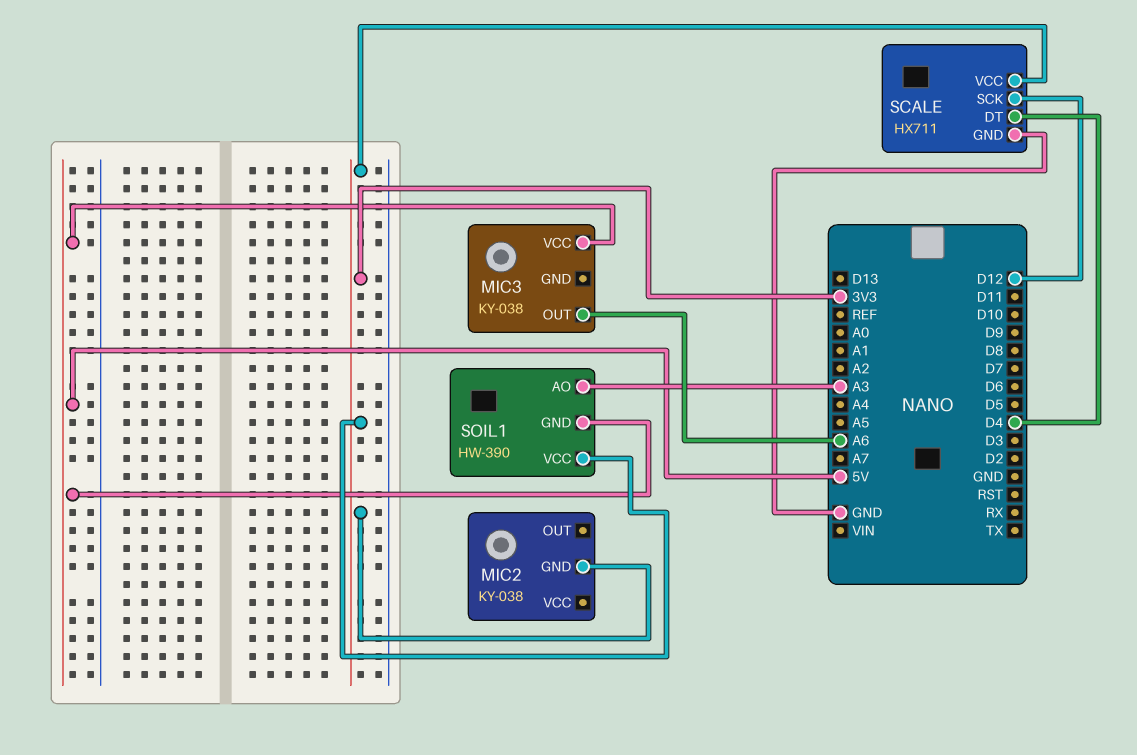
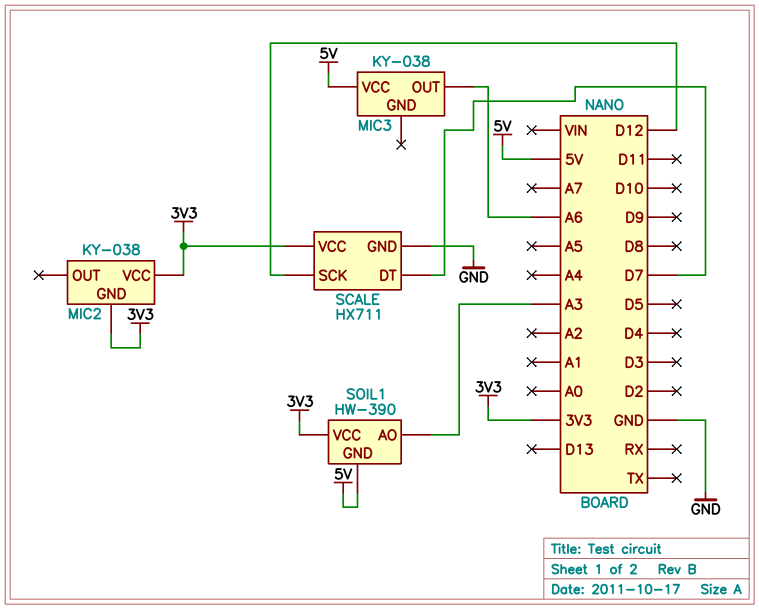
MIC2 pin VCC: none -> 3V3
SCALE pin DT: D4 -> D7

